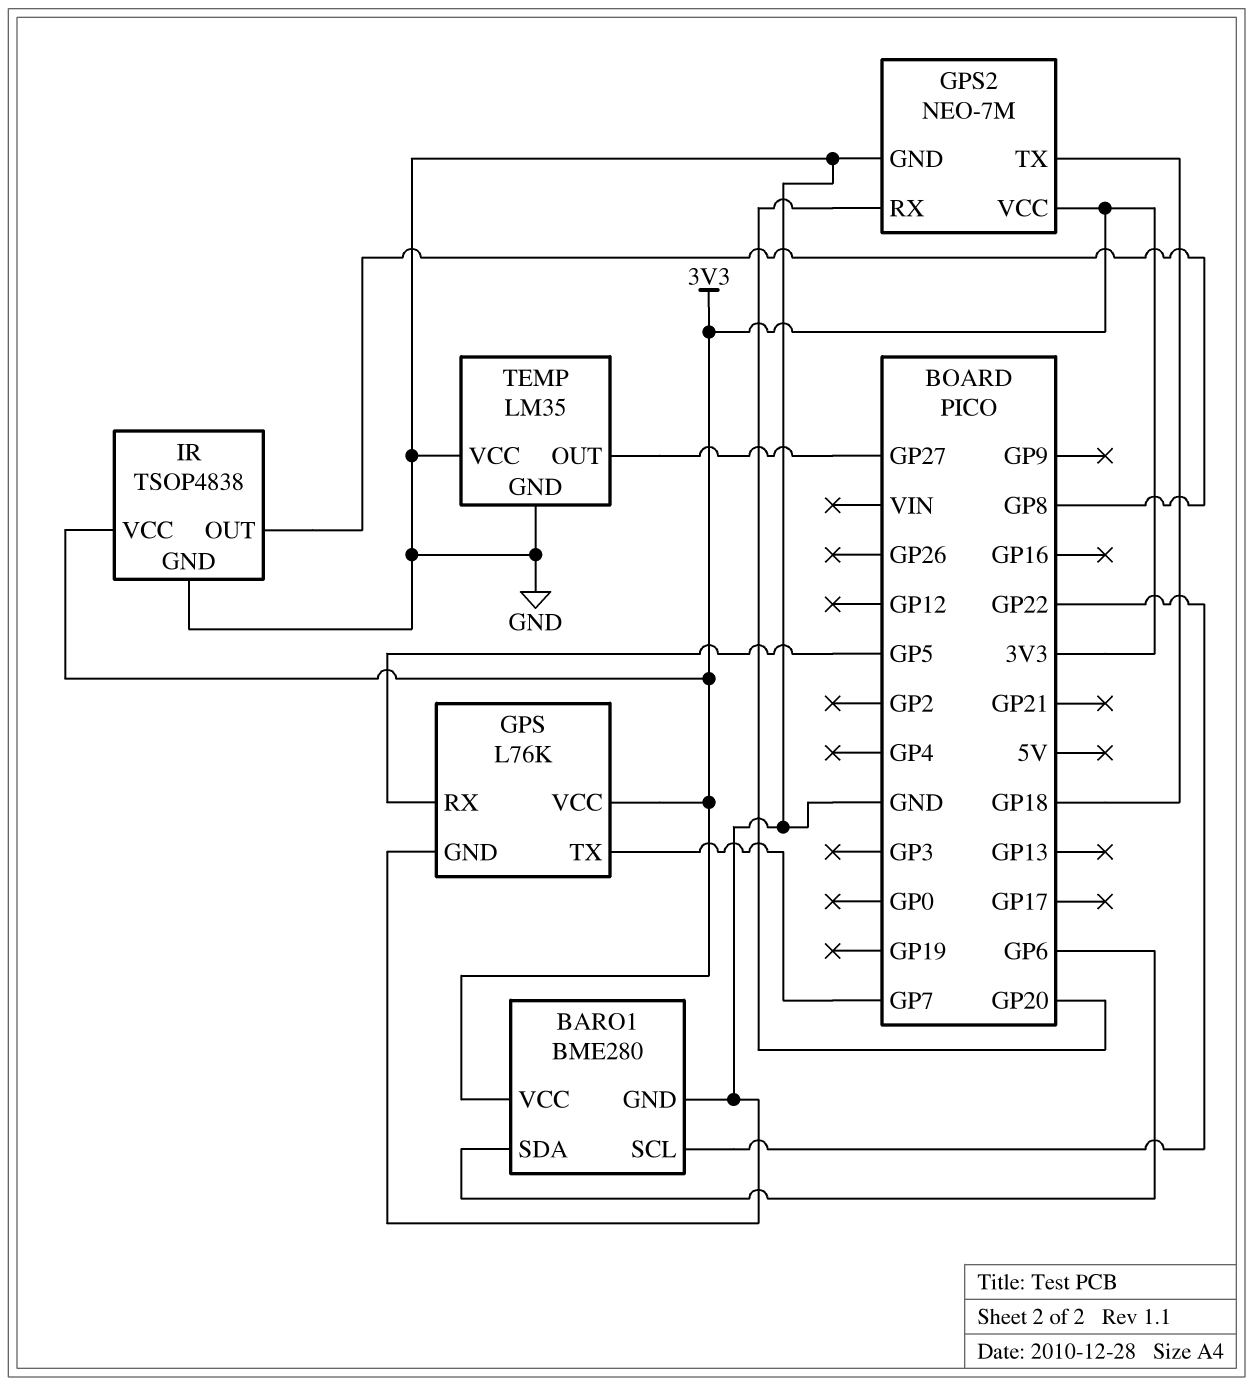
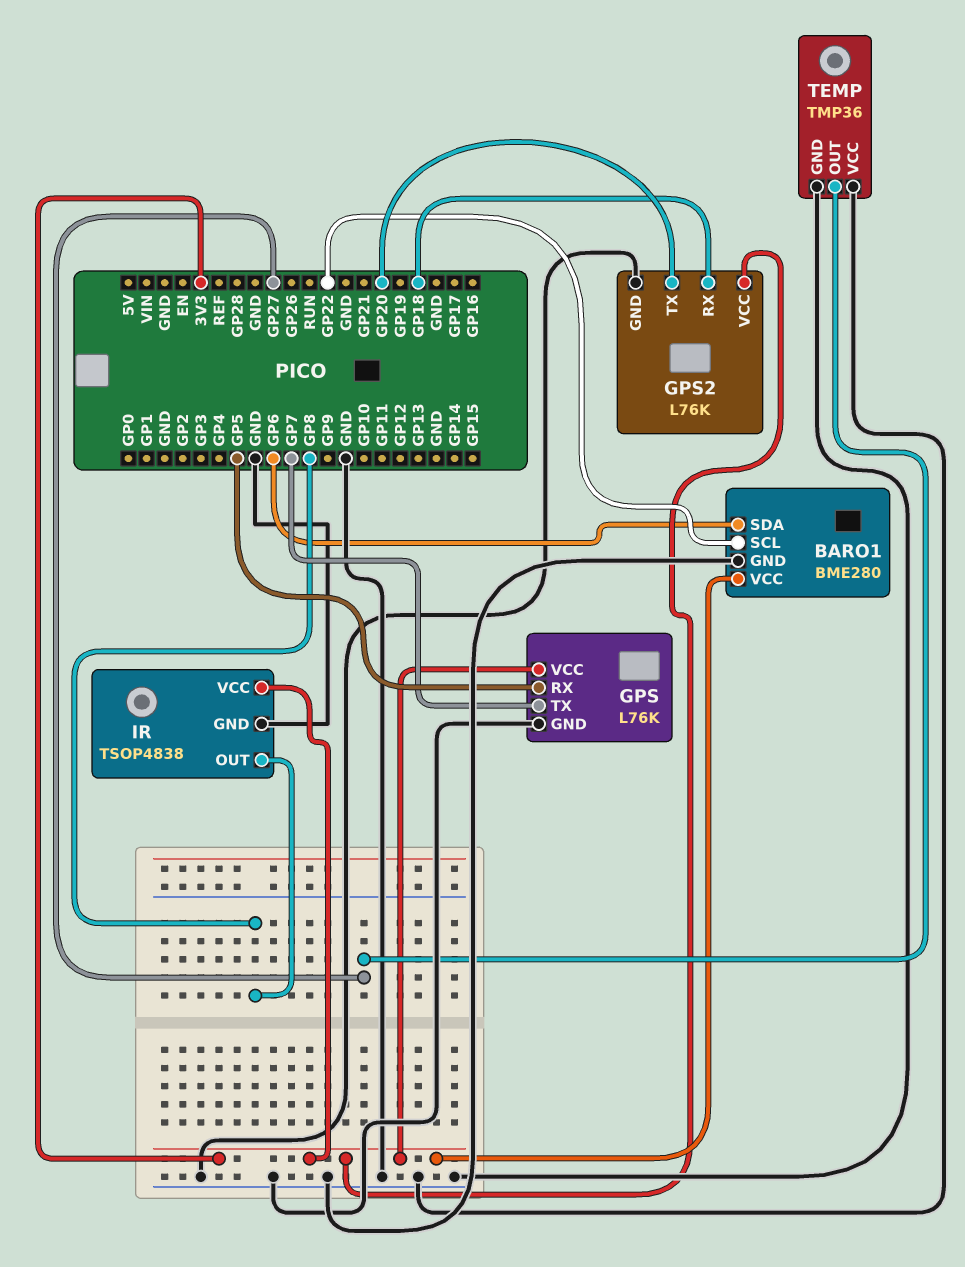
GPS2: NEO-7M -> L76K
GPS2 pin RX: GP20 -> GP18
GPS2 pin TX: GP18 -> GP20
TEMP: LM35 -> TMP36

